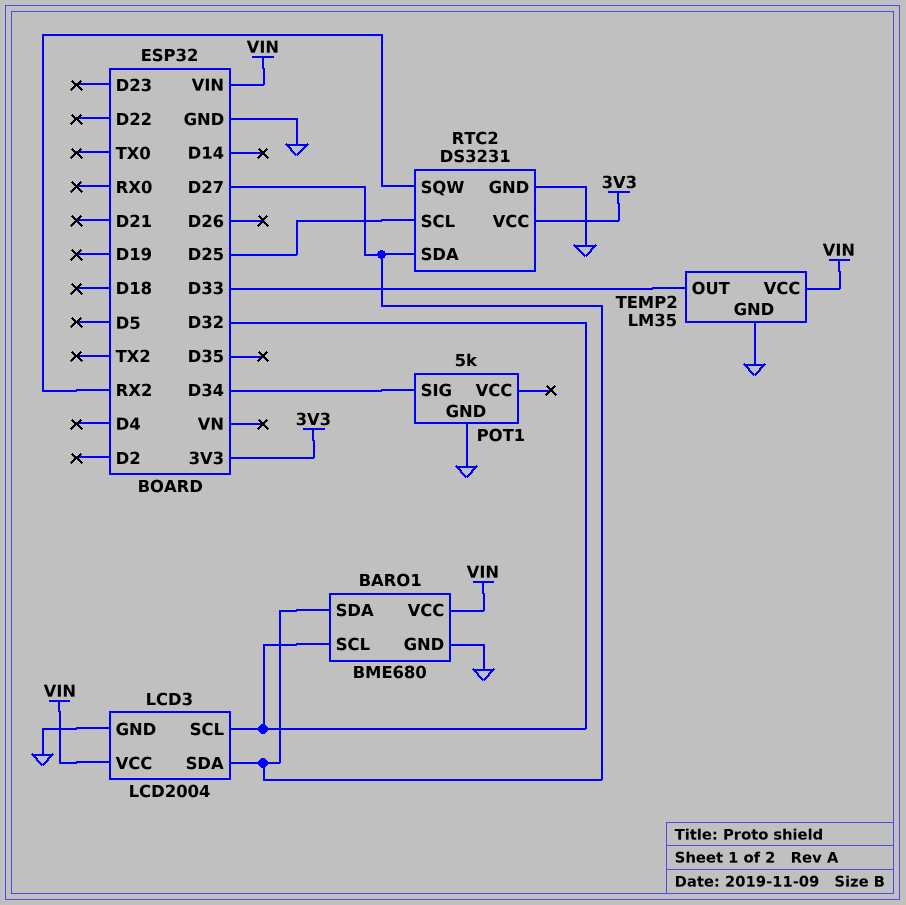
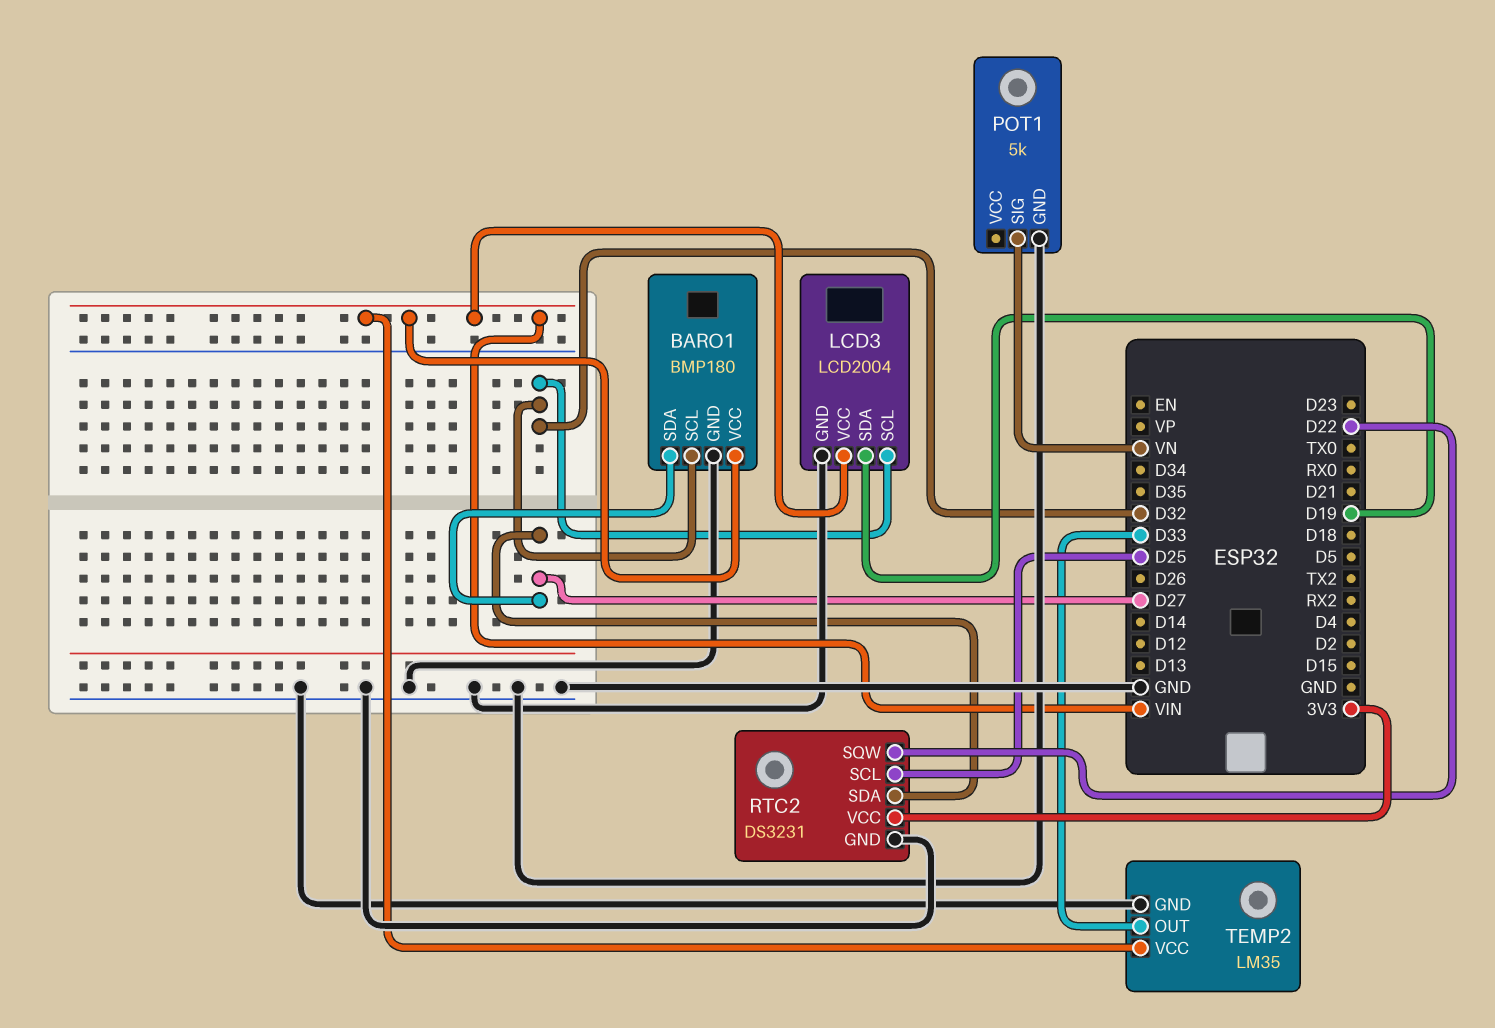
BARO1: BME680 -> BMP180
LCD3 pin SDA: D27 -> D19
POT1 pin SIG: D34 -> VN
RTC2 pin SQW: RX2 -> D22

